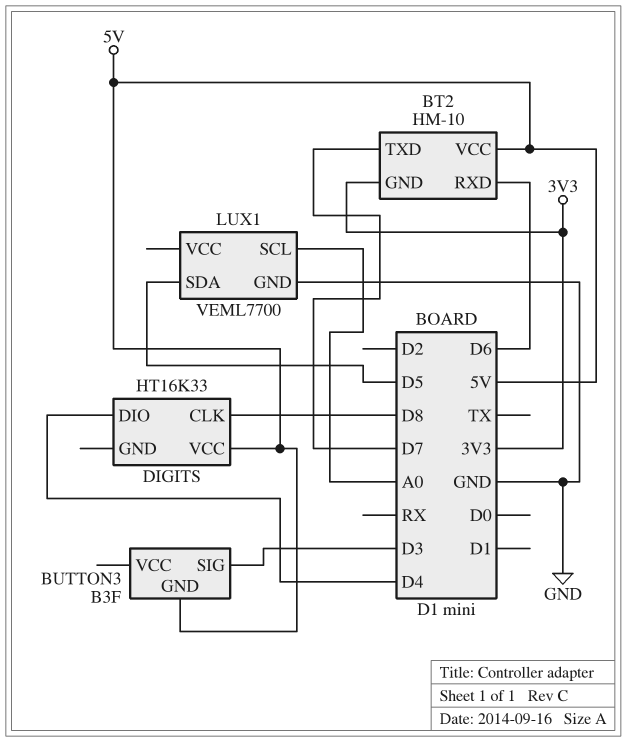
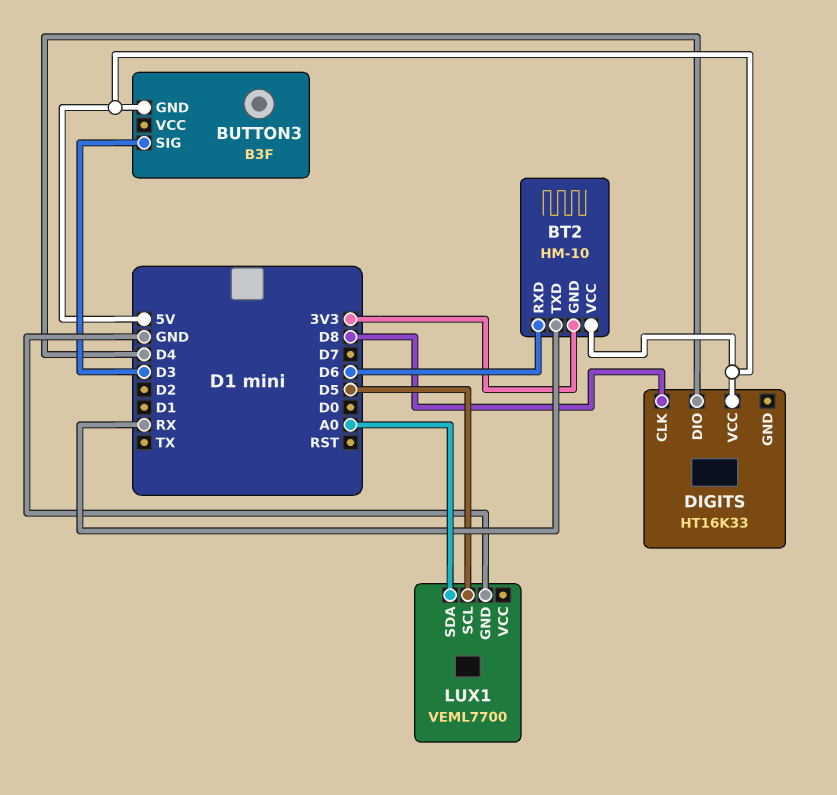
BT2 pin TXD: D7 -> RX
LUX1 pin SCL: A0 -> D5
LUX1 pin SDA: D5 -> A0

